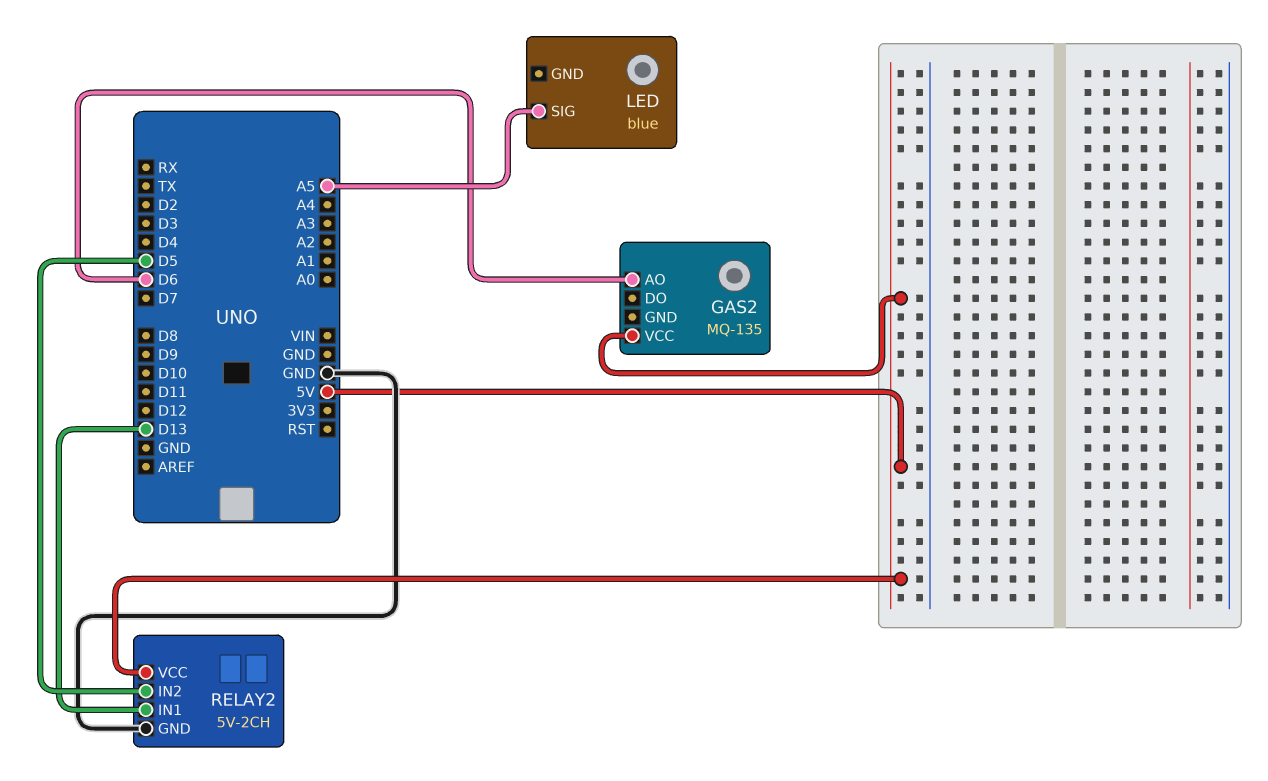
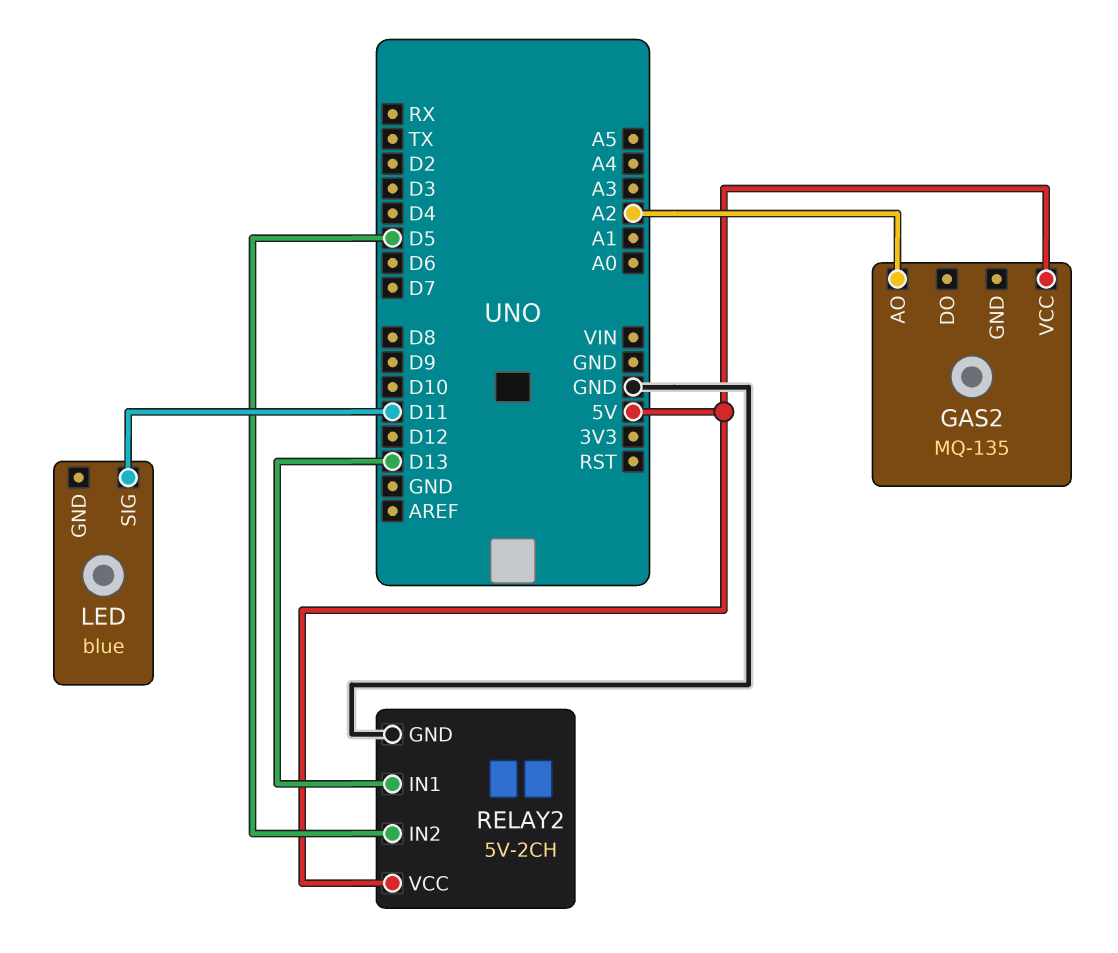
GAS2 pin AO: D6 -> A2
LED pin SIG: A5 -> D11

